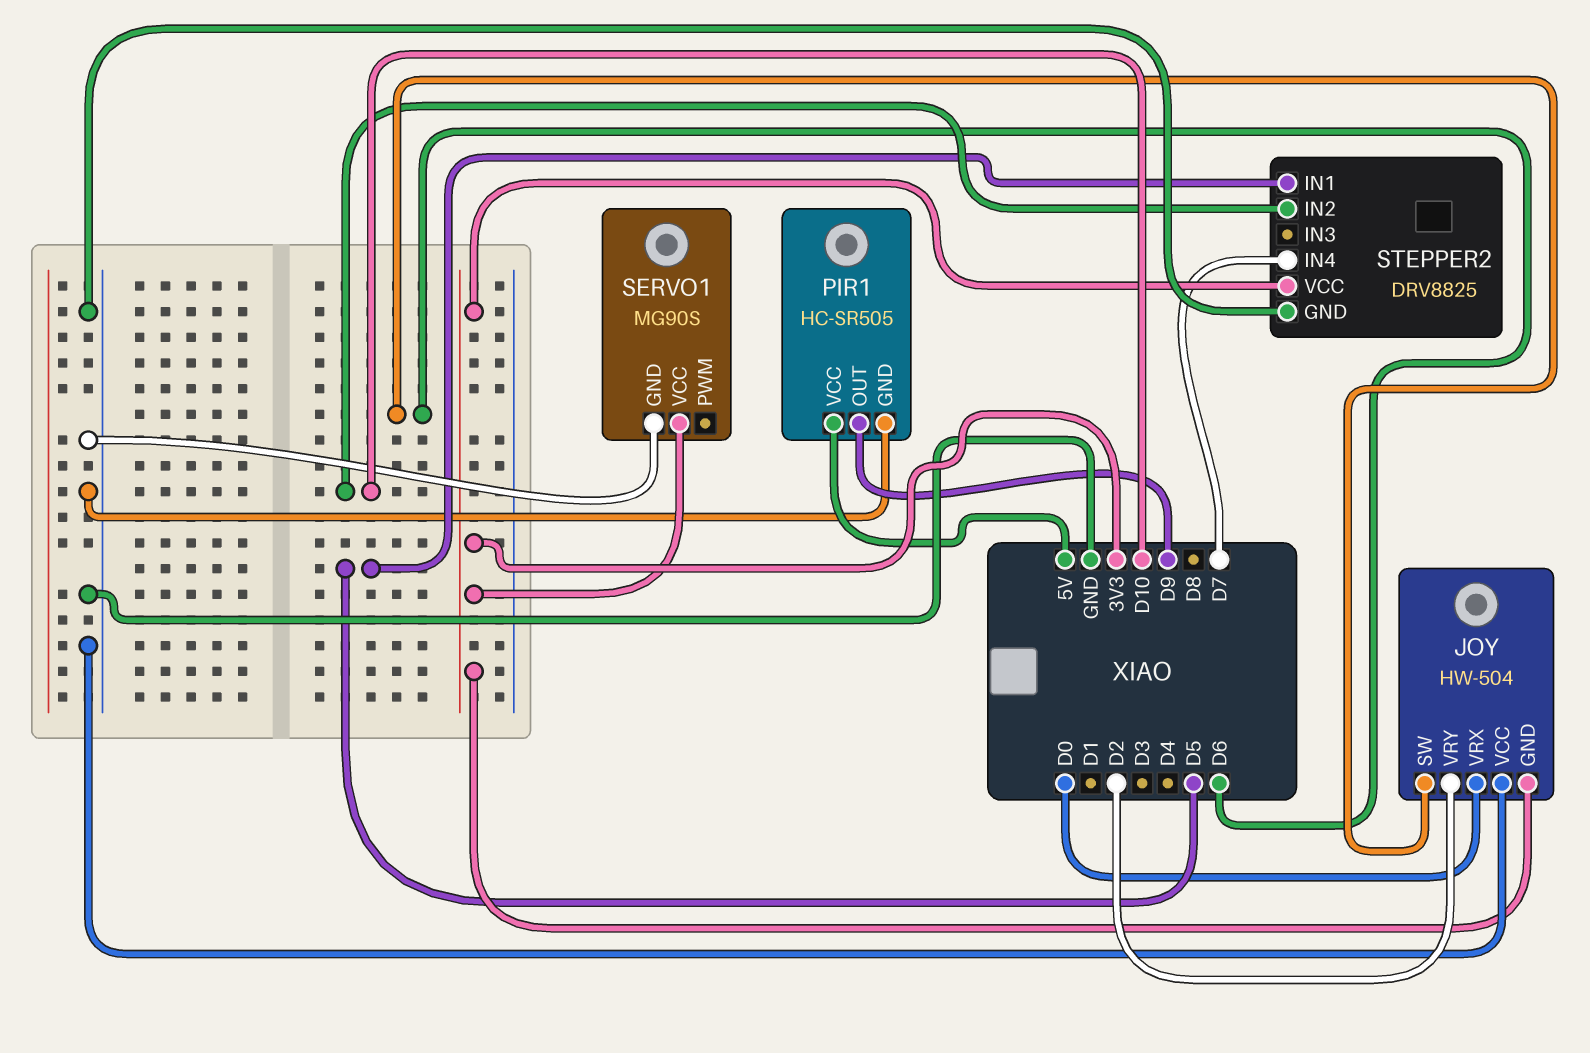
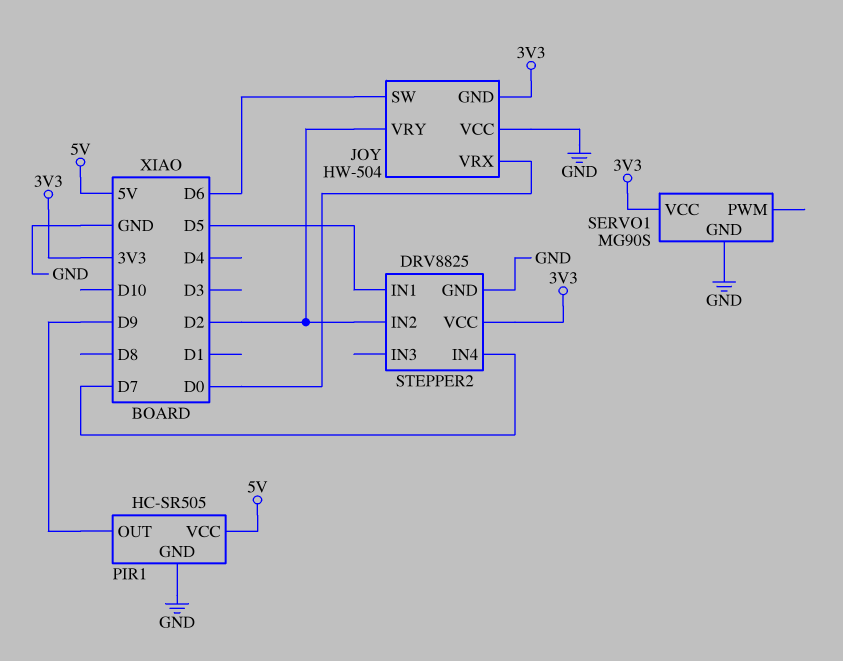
STEPPER2 pin IN2: D10 -> D2

